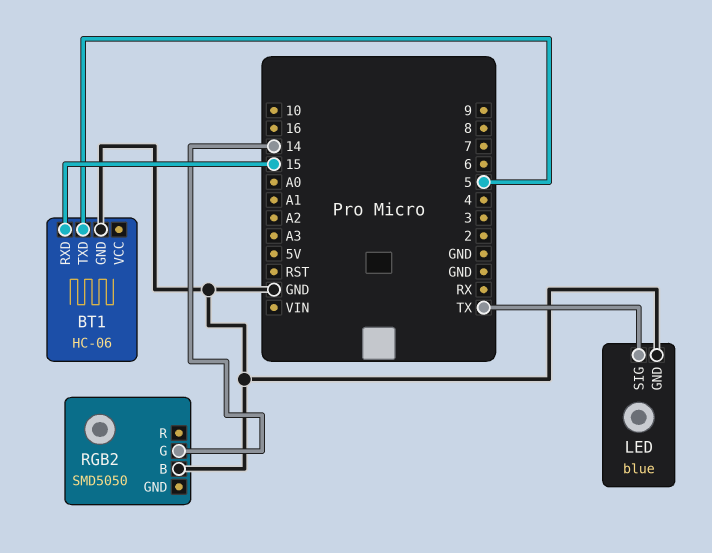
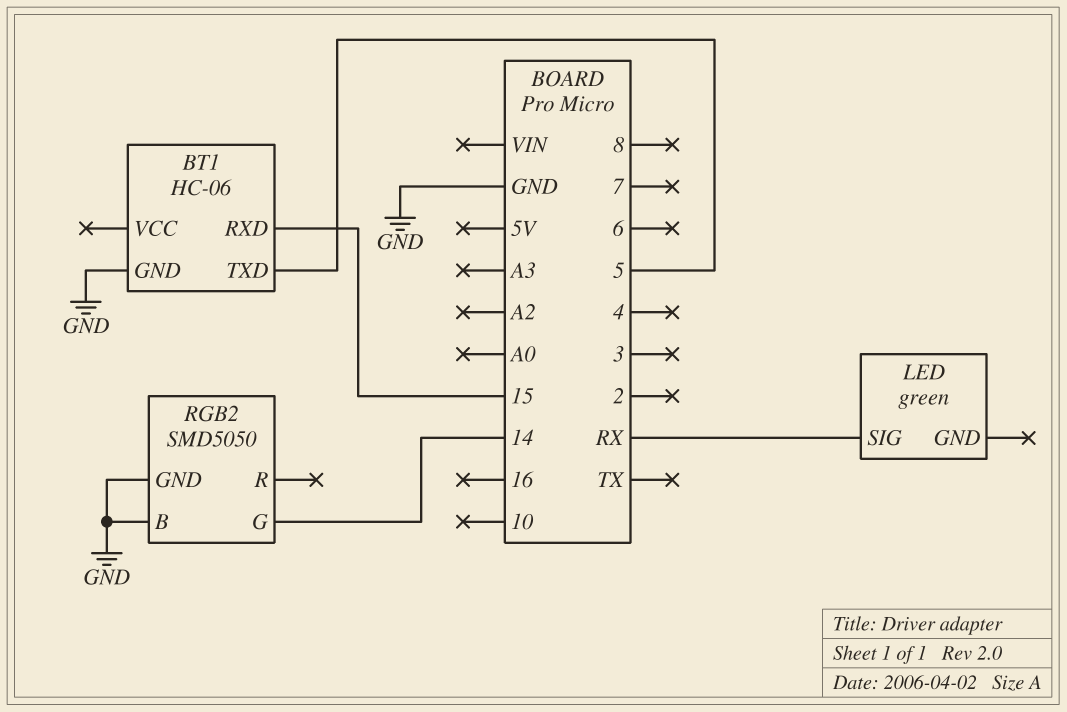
LED: blue -> green
LED pin GND: GND -> none
LED pin SIG: TX -> RX
RGB2 pin GND: none -> GND

